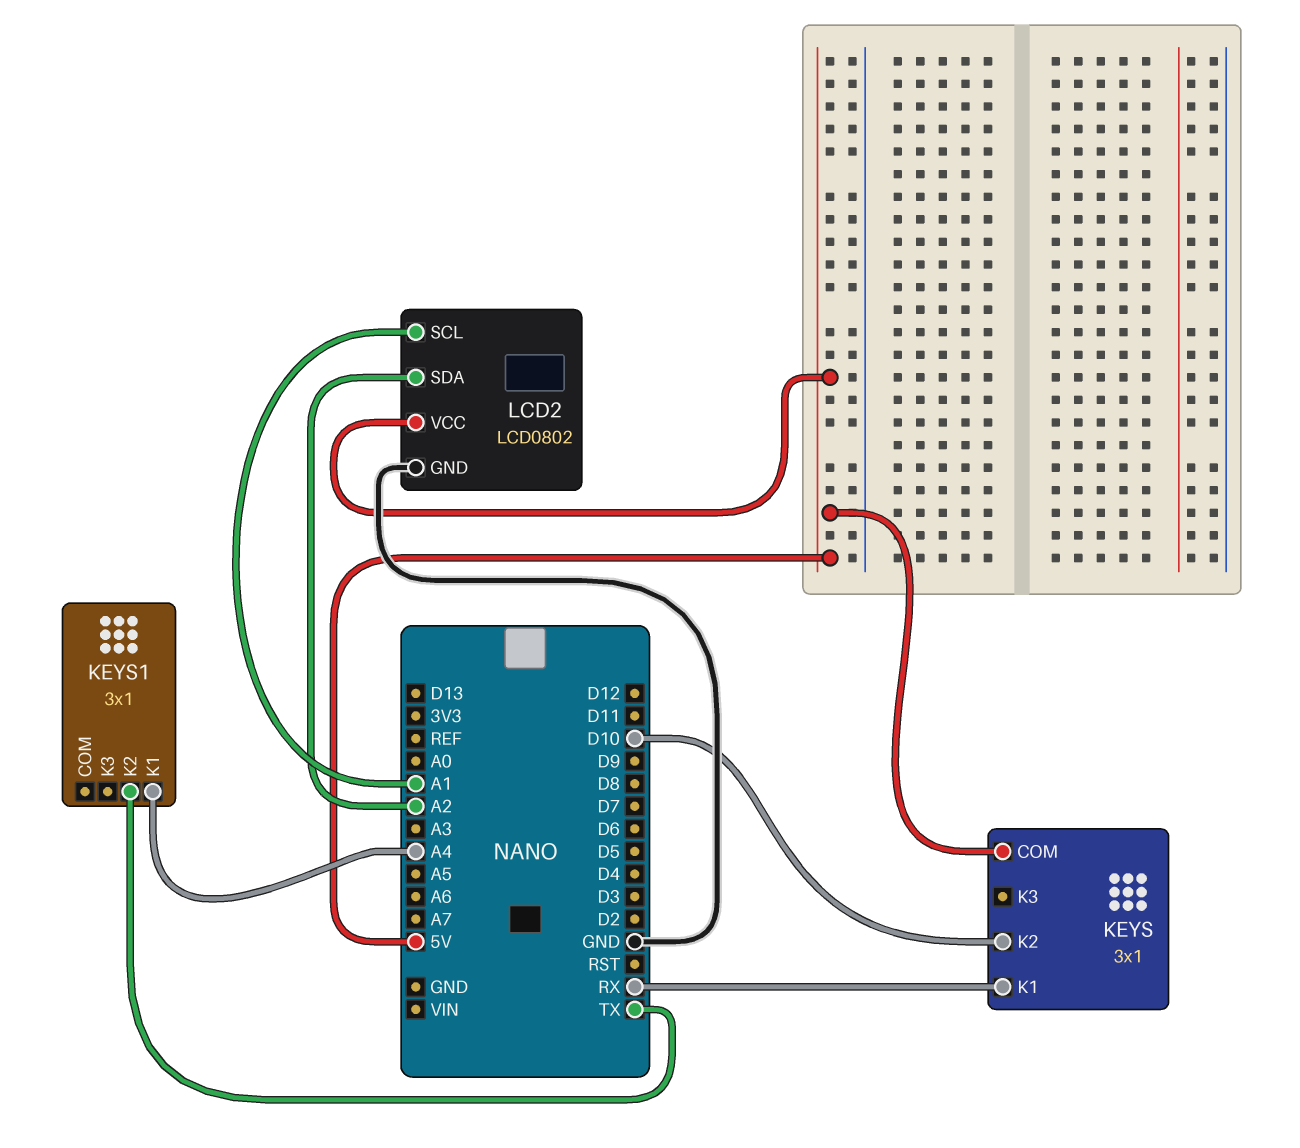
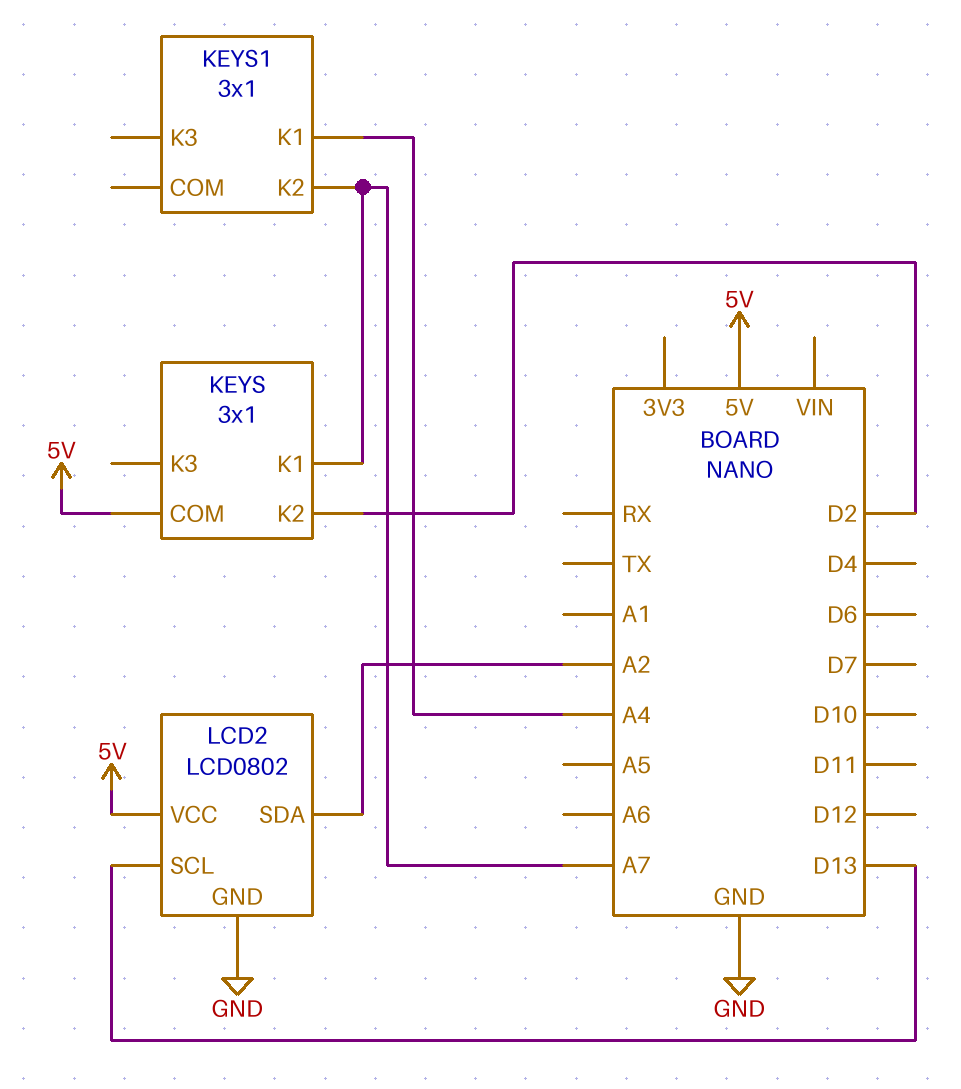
KEYS pin K1: RX -> A7
KEYS pin K2: D10 -> D2
KEYS1 pin K2: TX -> A7
LCD2 pin SCL: A1 -> D13

